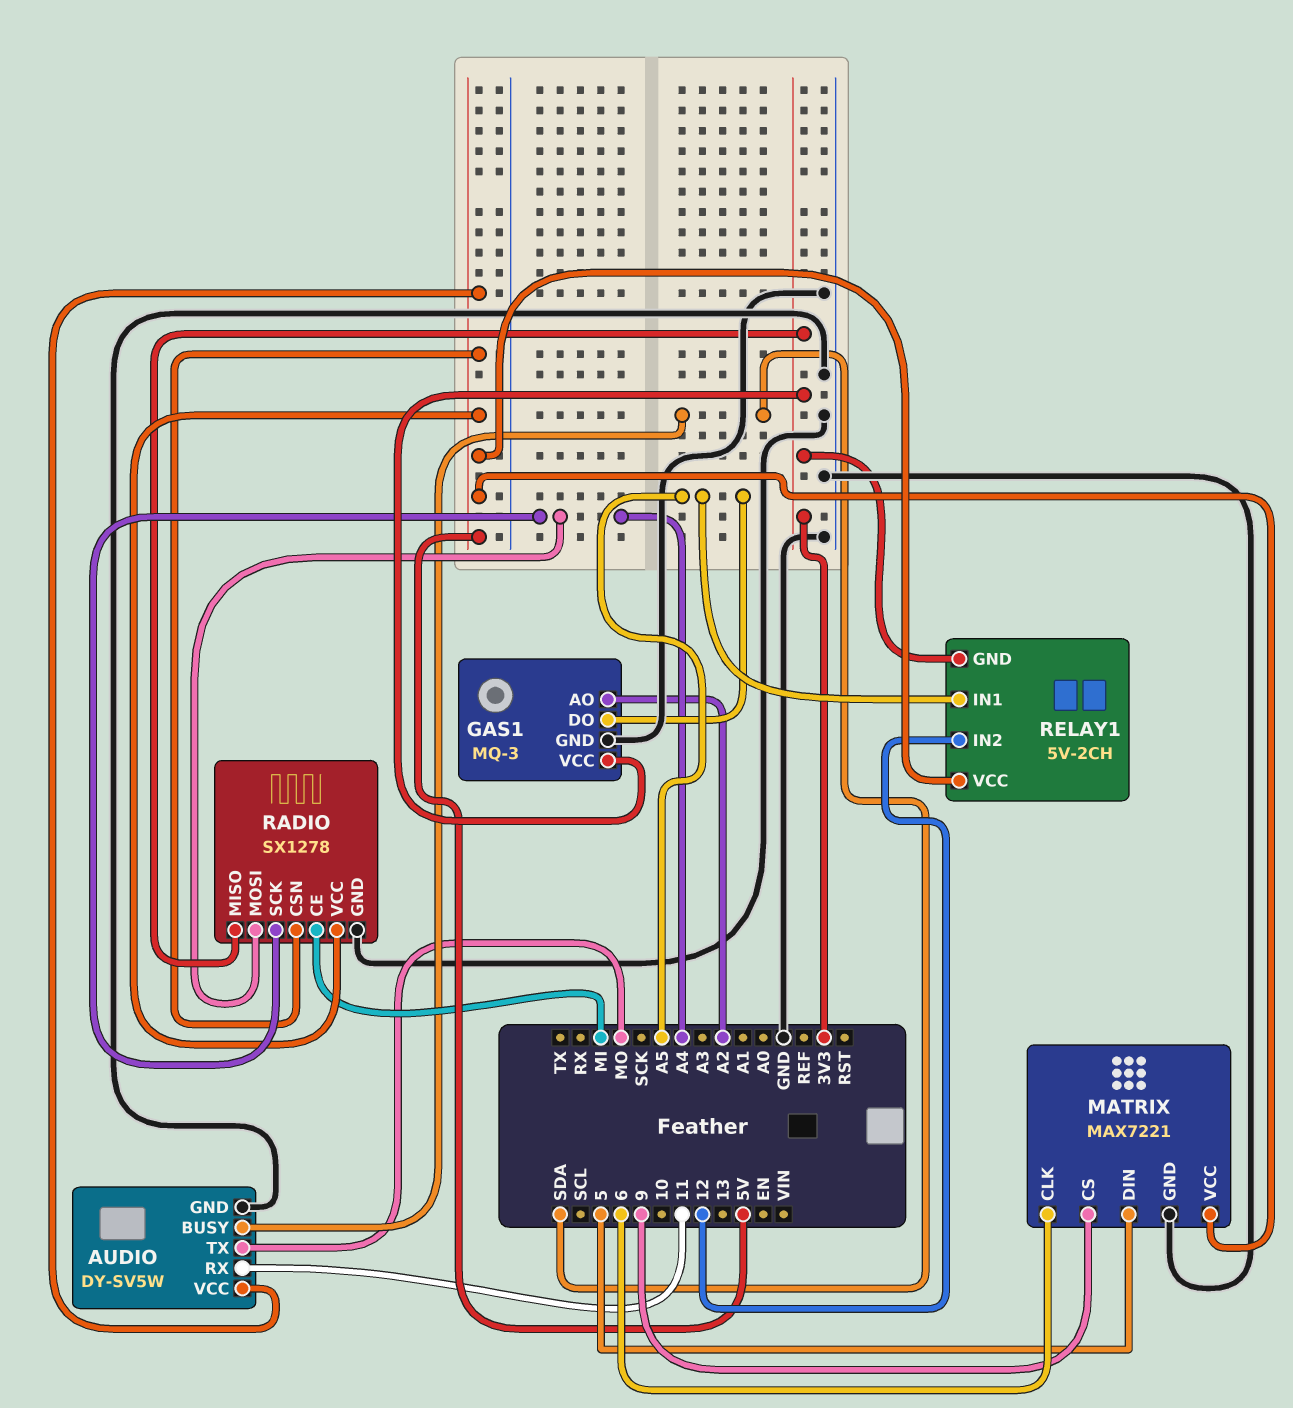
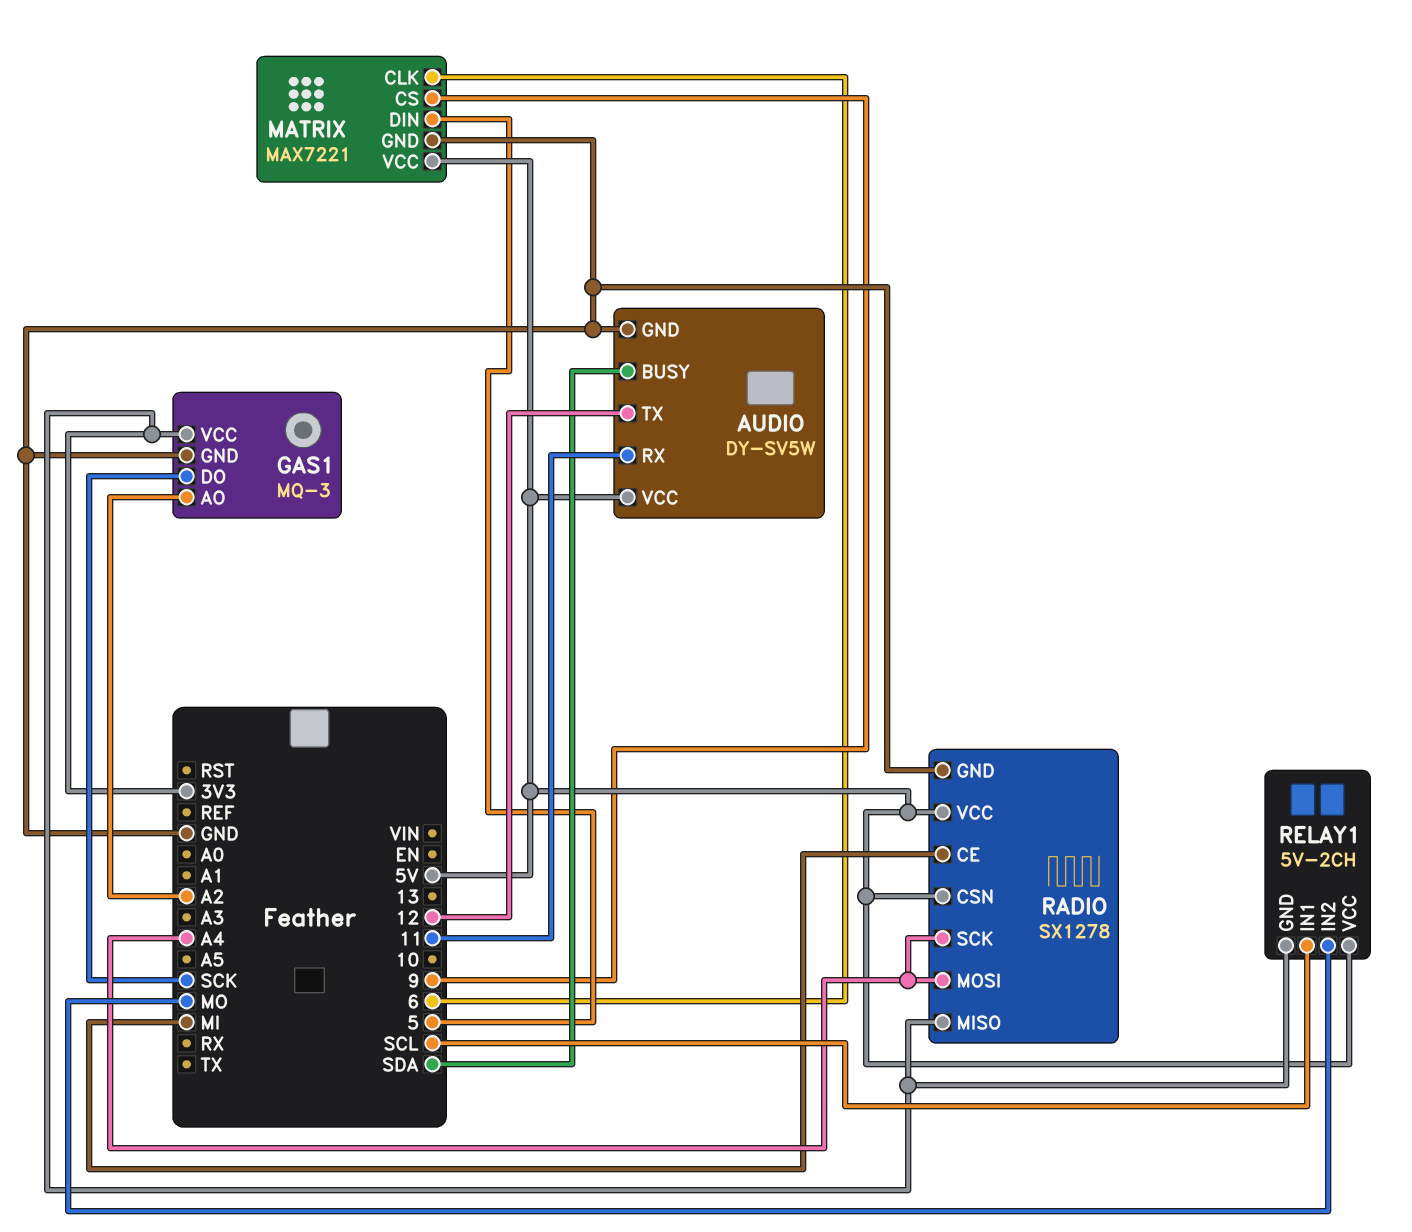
AUDIO pin TX: MO -> 12
GAS1 pin DO: A5 -> SCK
RELAY1 pin IN1: A5 -> SCL
RELAY1 pin IN2: 12 -> MO

